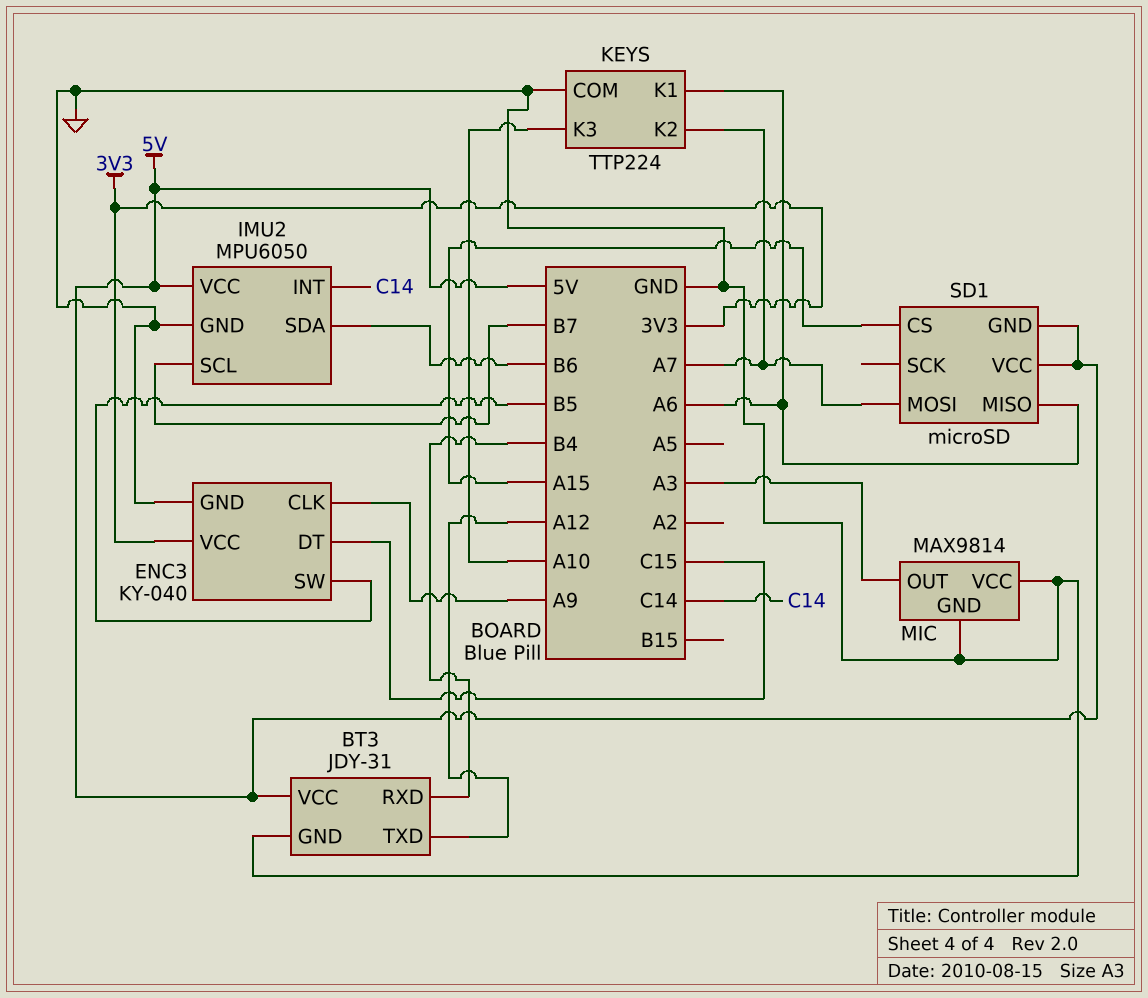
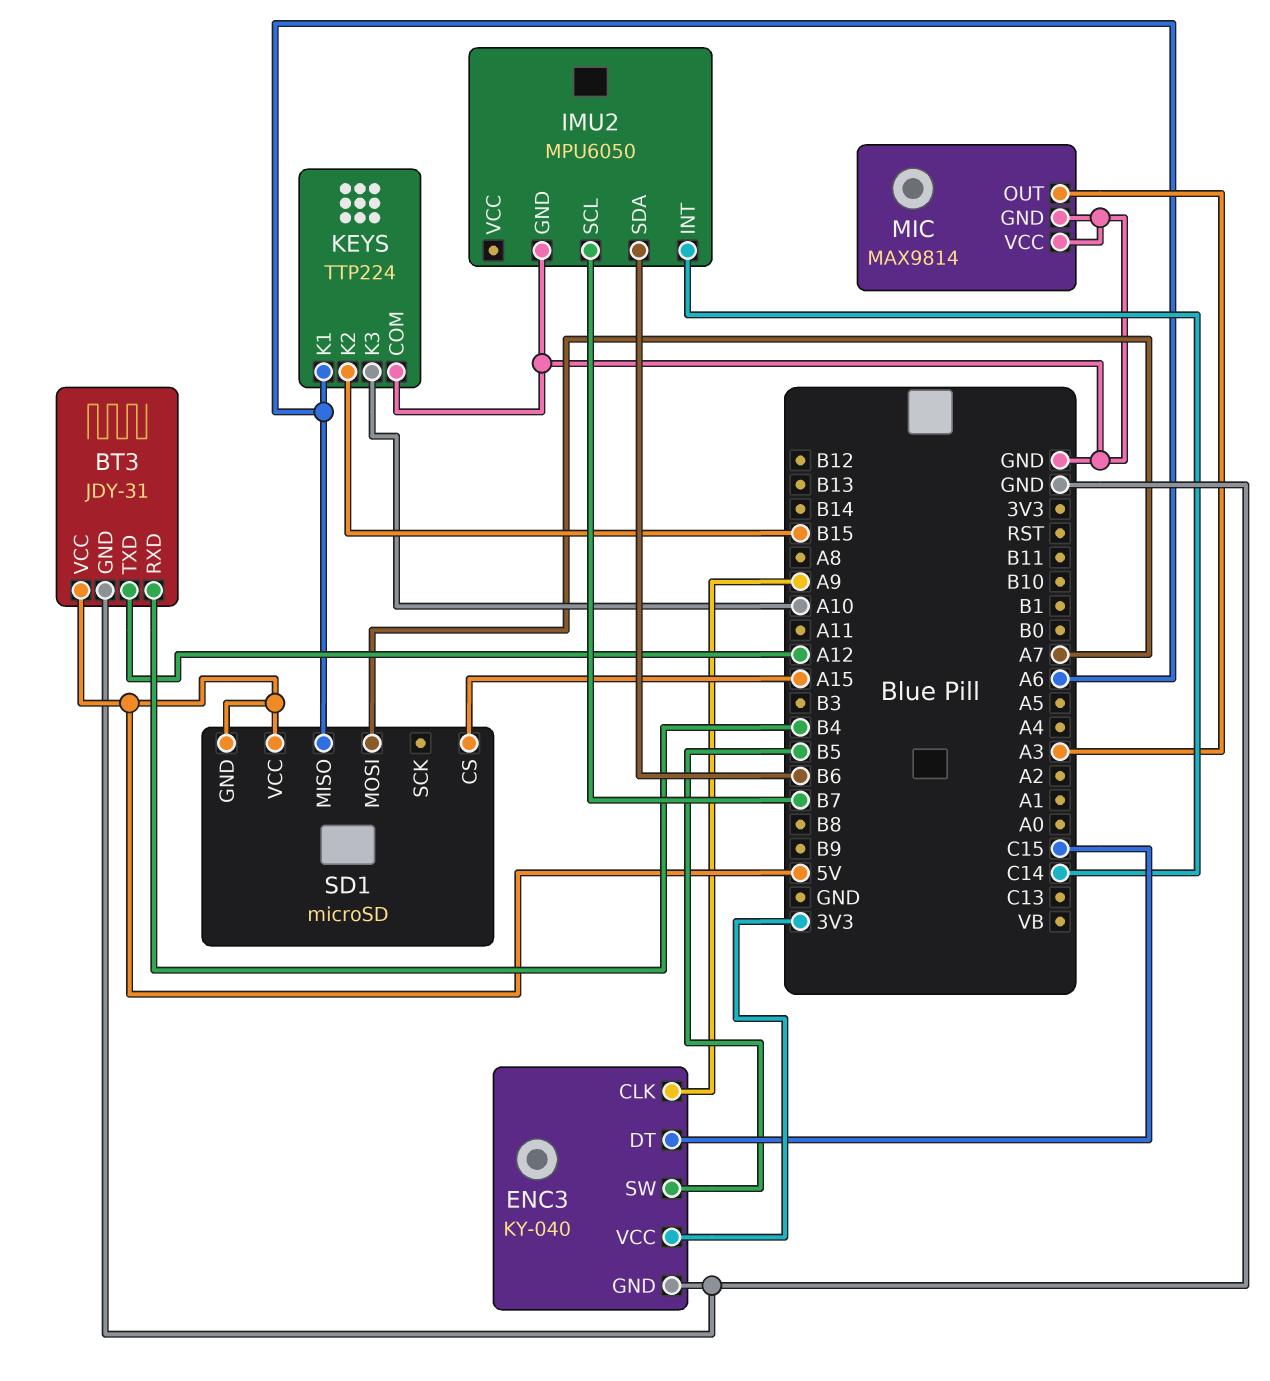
IMU2 pin VCC: 5V -> none
KEYS pin K2: A7 -> B15

